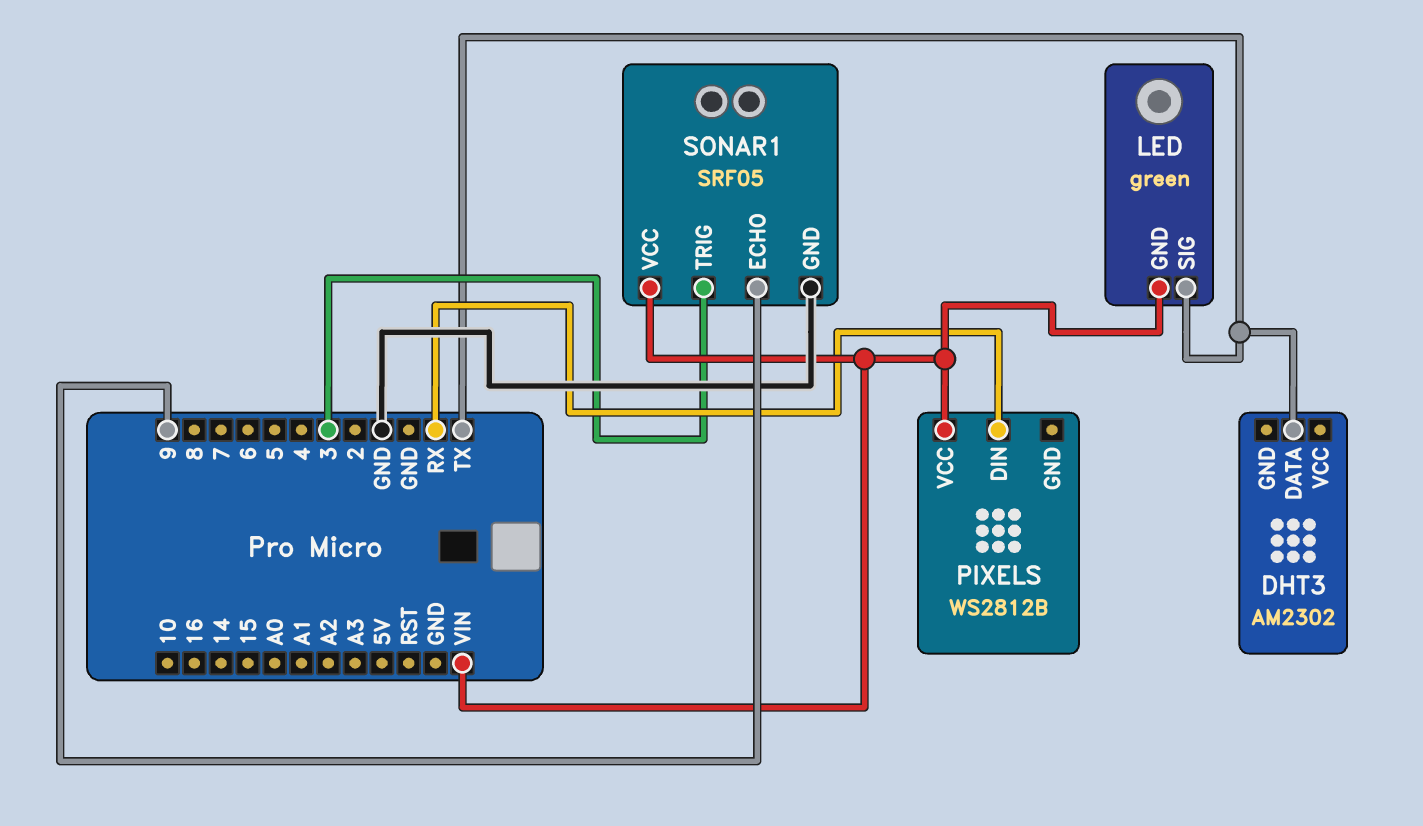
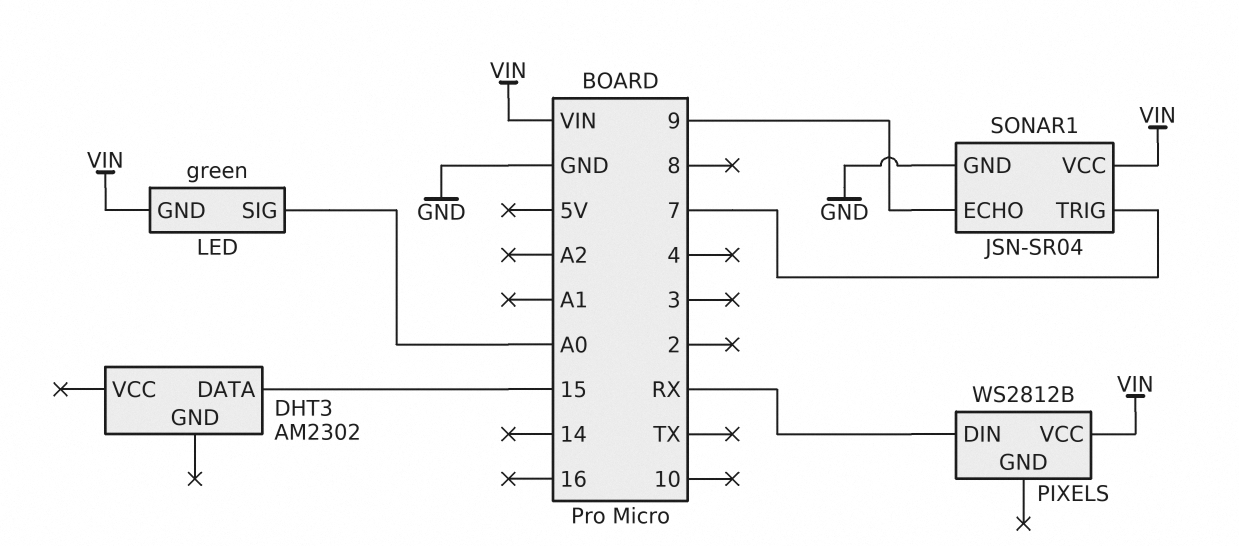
DHT3 pin DATA: TX -> 15
LED pin SIG: TX -> A0
SONAR1: SRF05 -> JSN-SR04
SONAR1 pin TRIG: 3 -> 7

